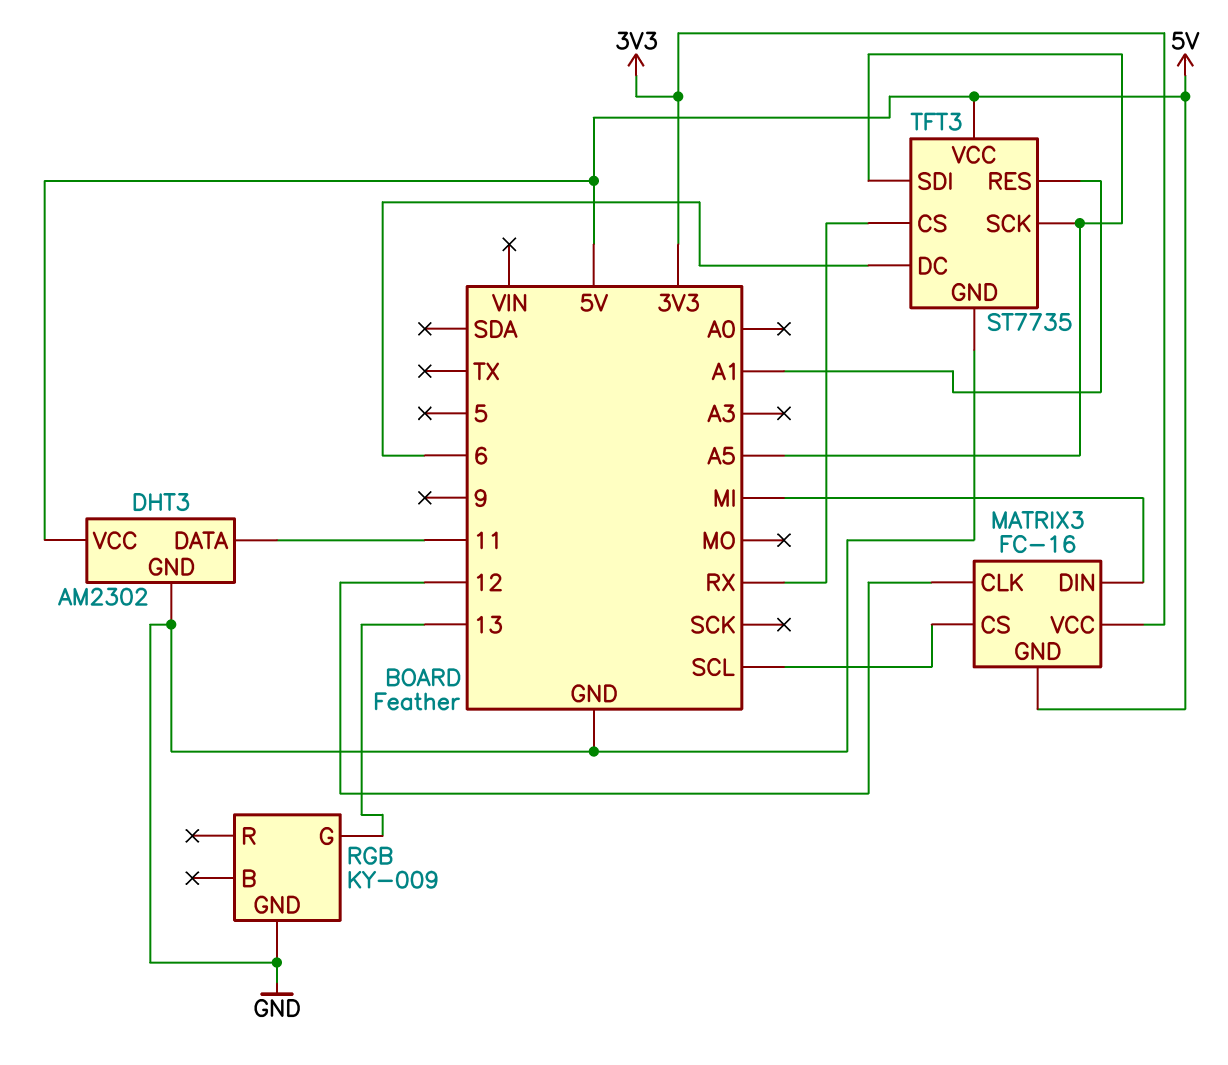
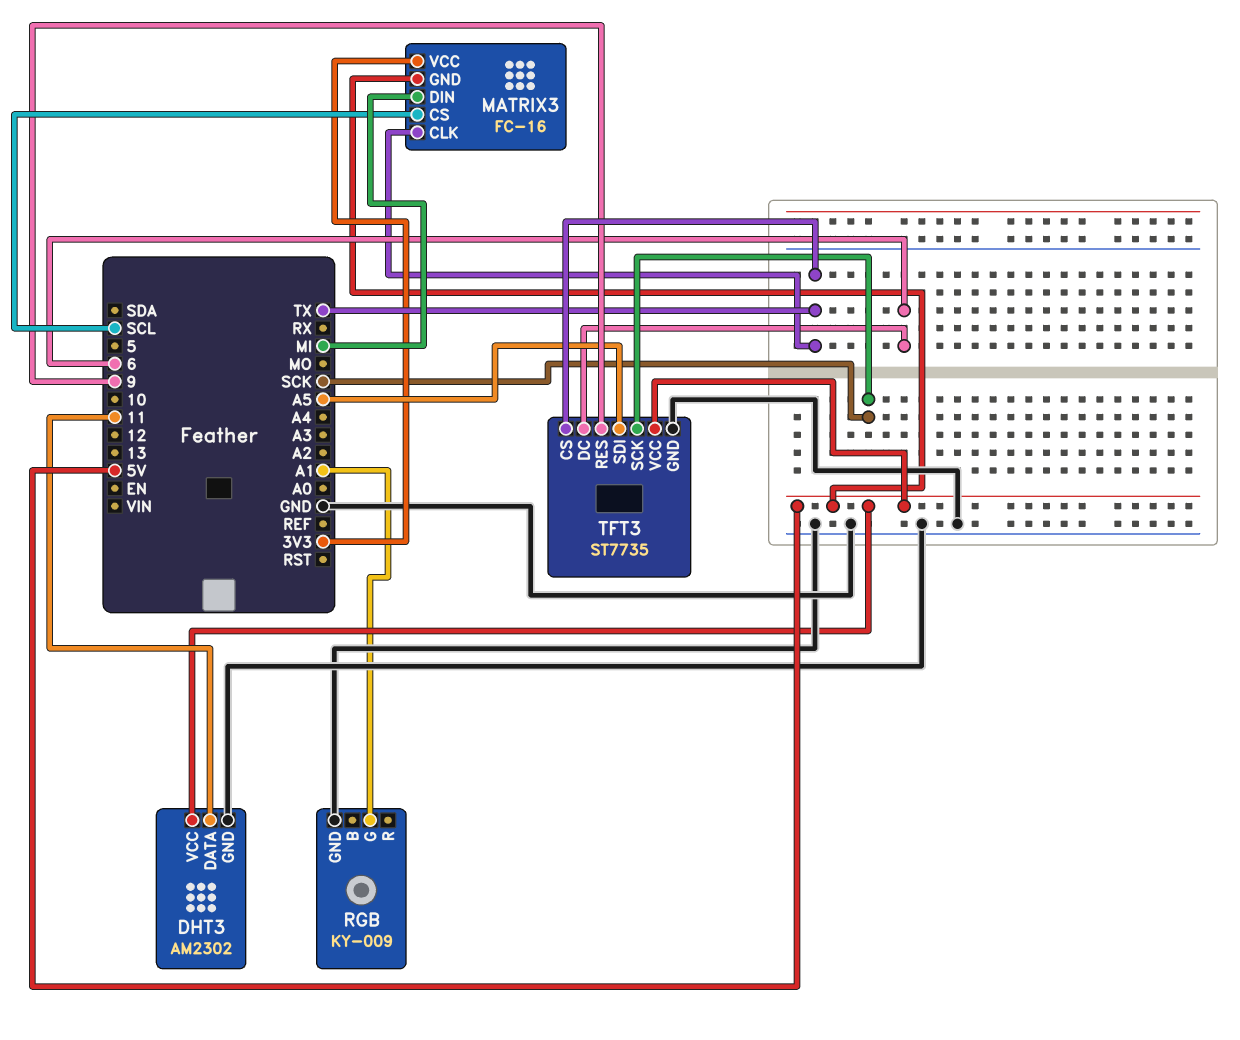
MATRIX3 pin CLK: 12 -> TX
RGB pin G: 13 -> A1
TFT3 pin CS: RX -> TX
TFT3 pin RES: A1 -> 9
TFT3 pin SCK: A5 -> SCK

